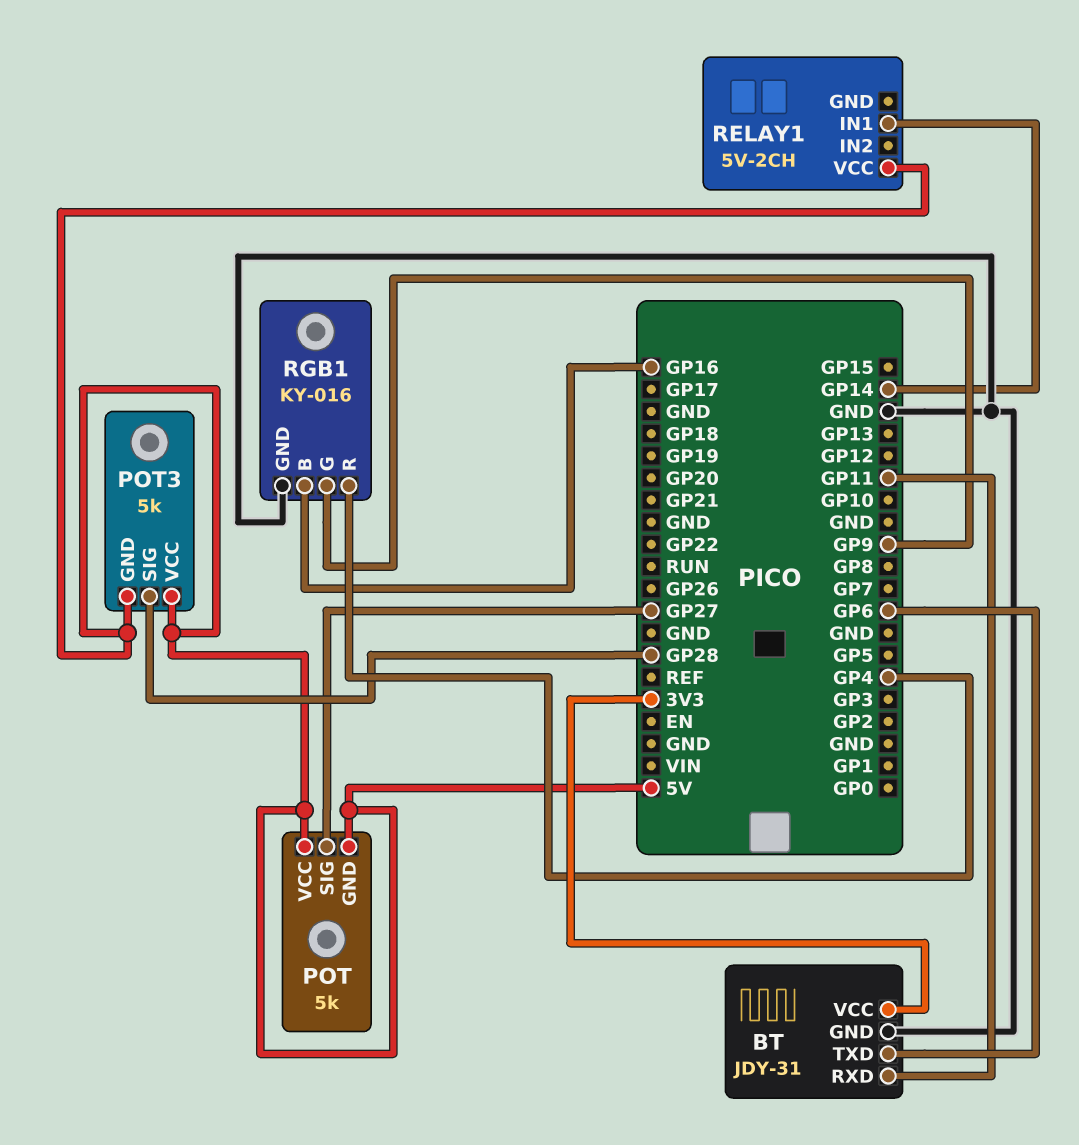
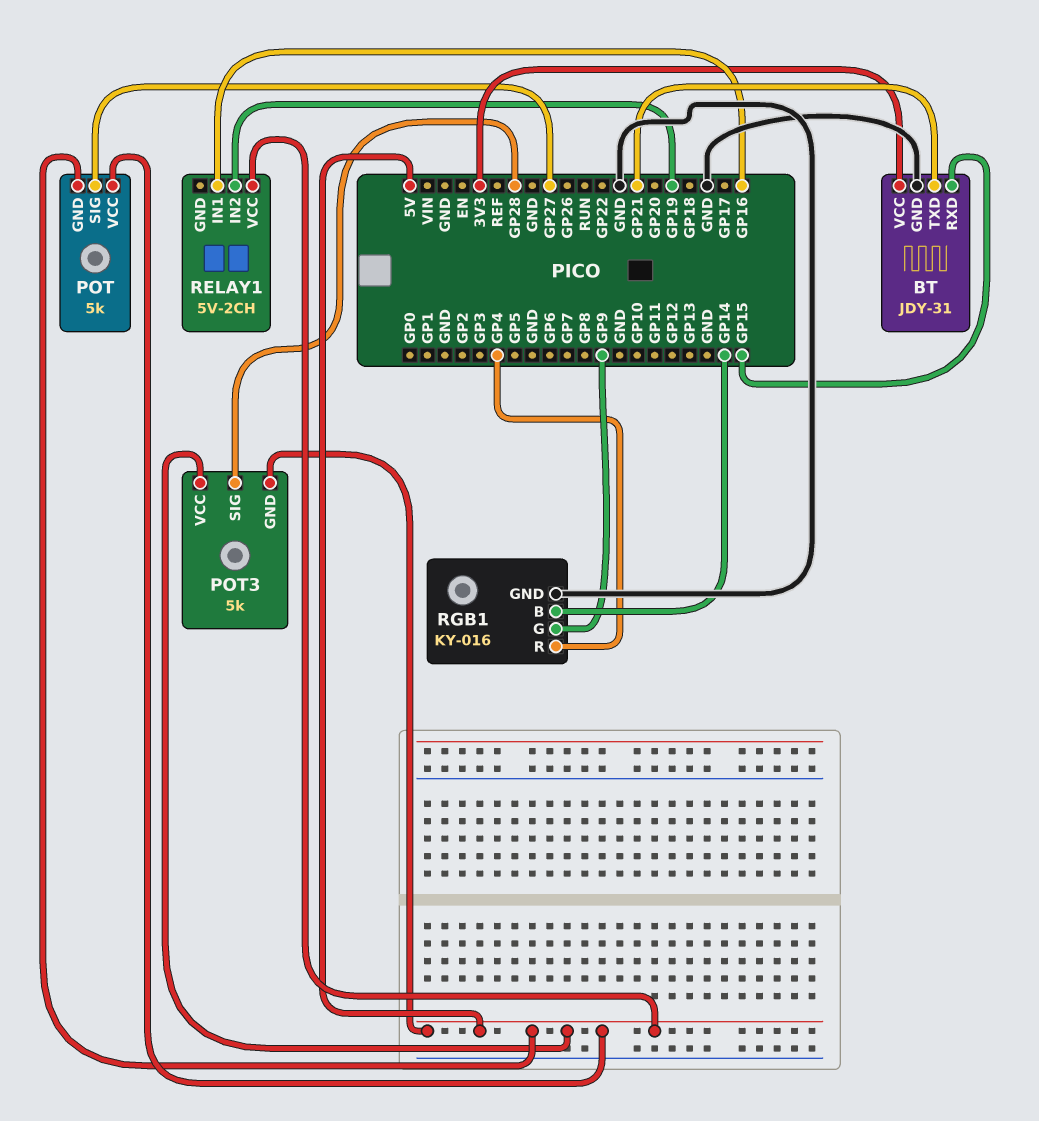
BT pin RXD: GP11 -> GP15
BT pin TXD: GP6 -> GP21
RELAY1 pin IN1: GP14 -> GP16
RELAY1 pin IN2: none -> GP19
RGB1 pin B: GP16 -> GP14

